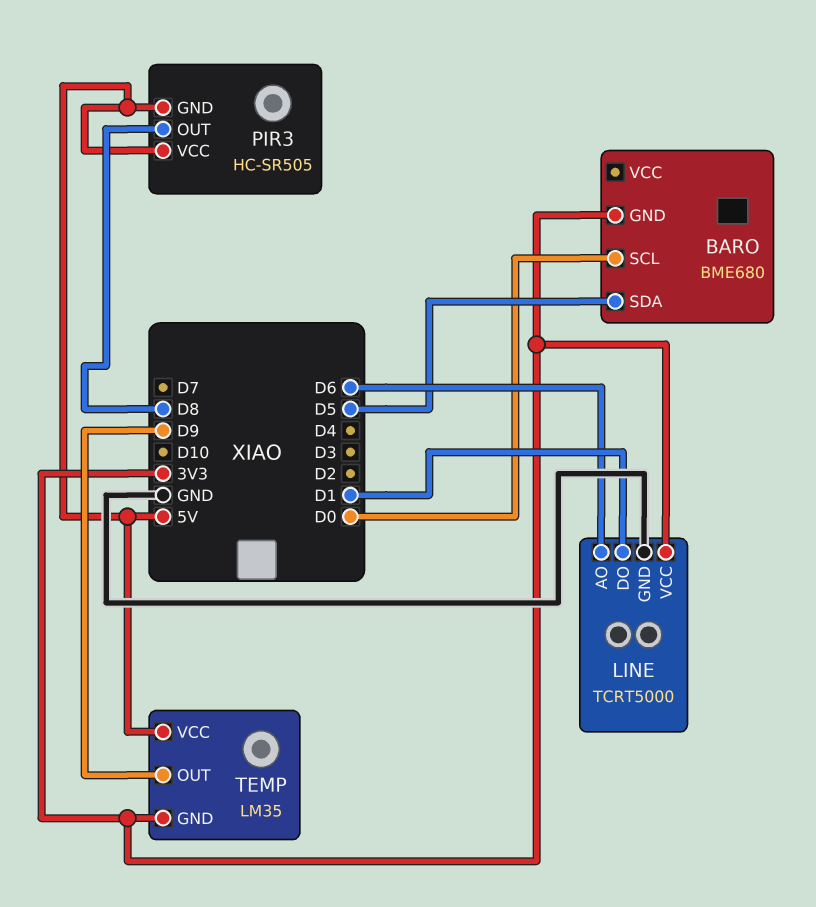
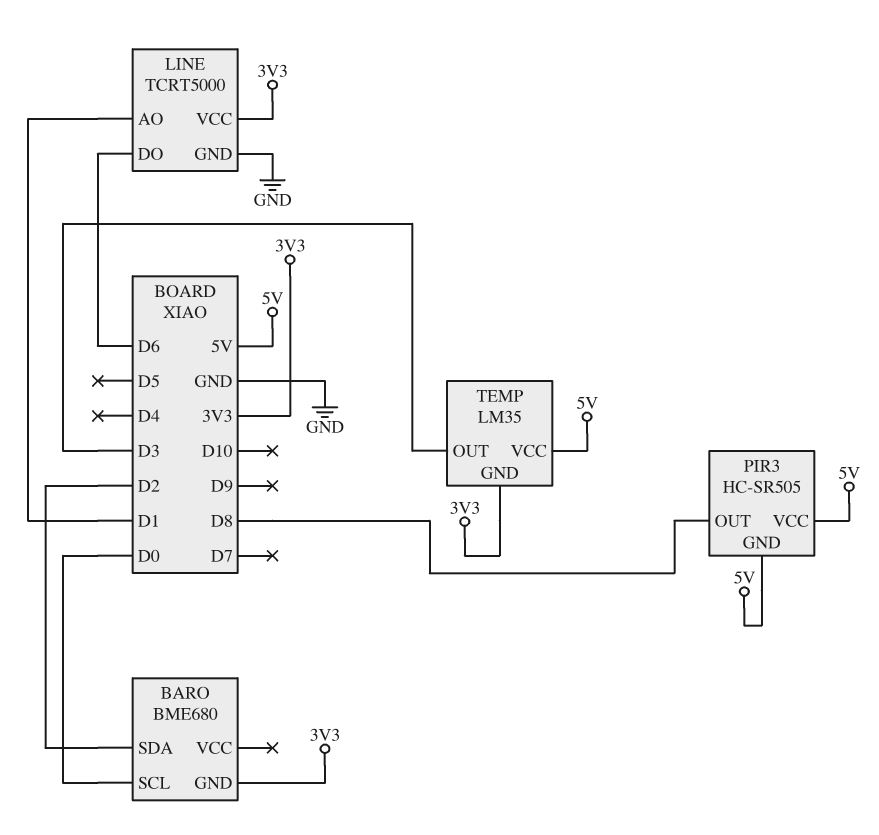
BARO pin SDA: D5 -> D2
LINE pin AO: D6 -> D1
LINE pin DO: D1 -> D6
TEMP pin OUT: D9 -> D3

